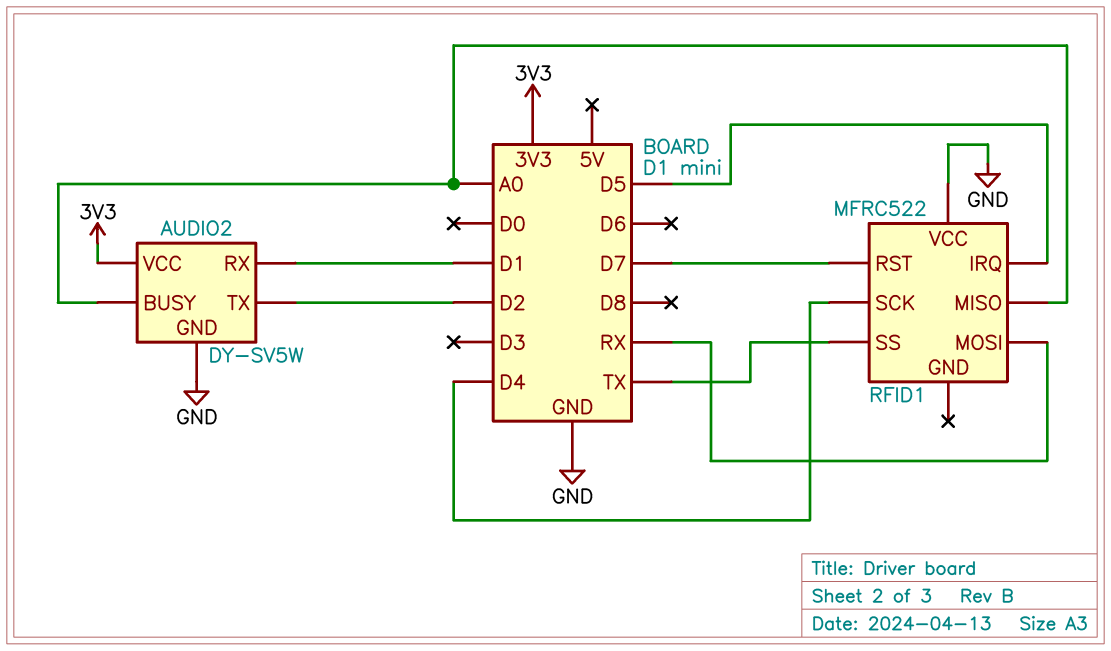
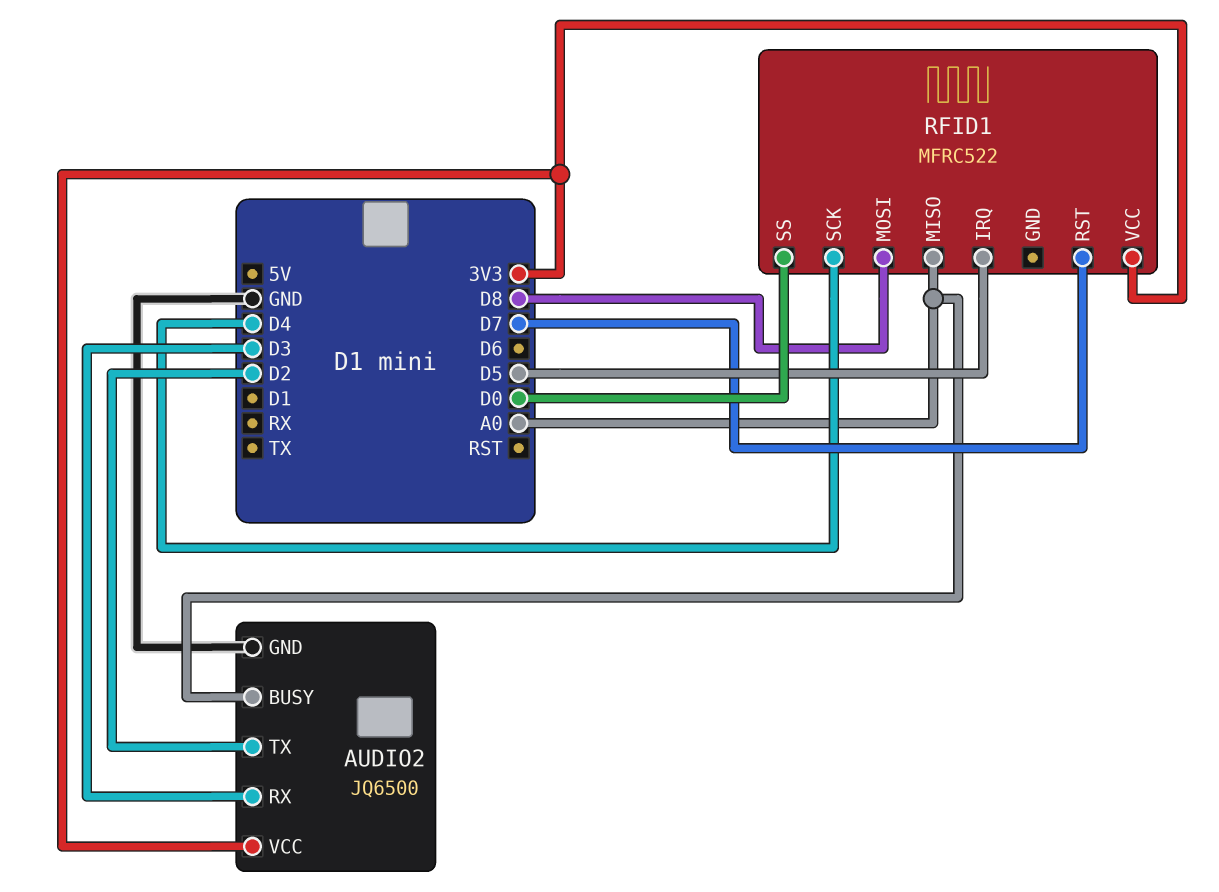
AUDIO2: DY-SV5W -> JQ6500
AUDIO2 pin RX: D1 -> D3
RFID1 pin MOSI: RX -> D8
RFID1 pin SS: TX -> D0
RFID1 pin VCC: GND -> 3V3

